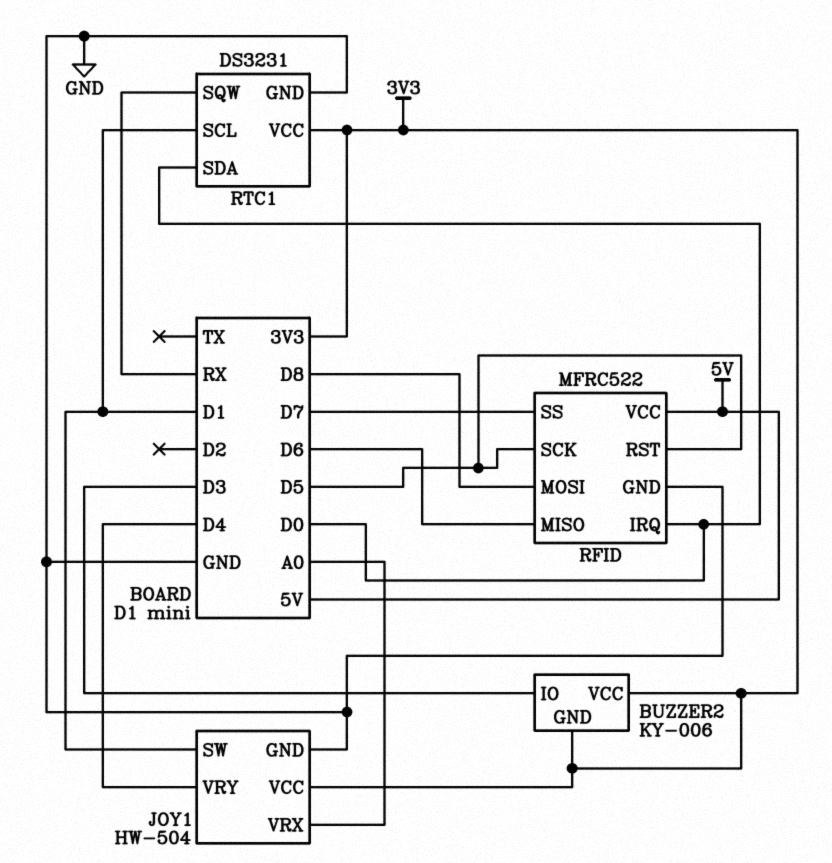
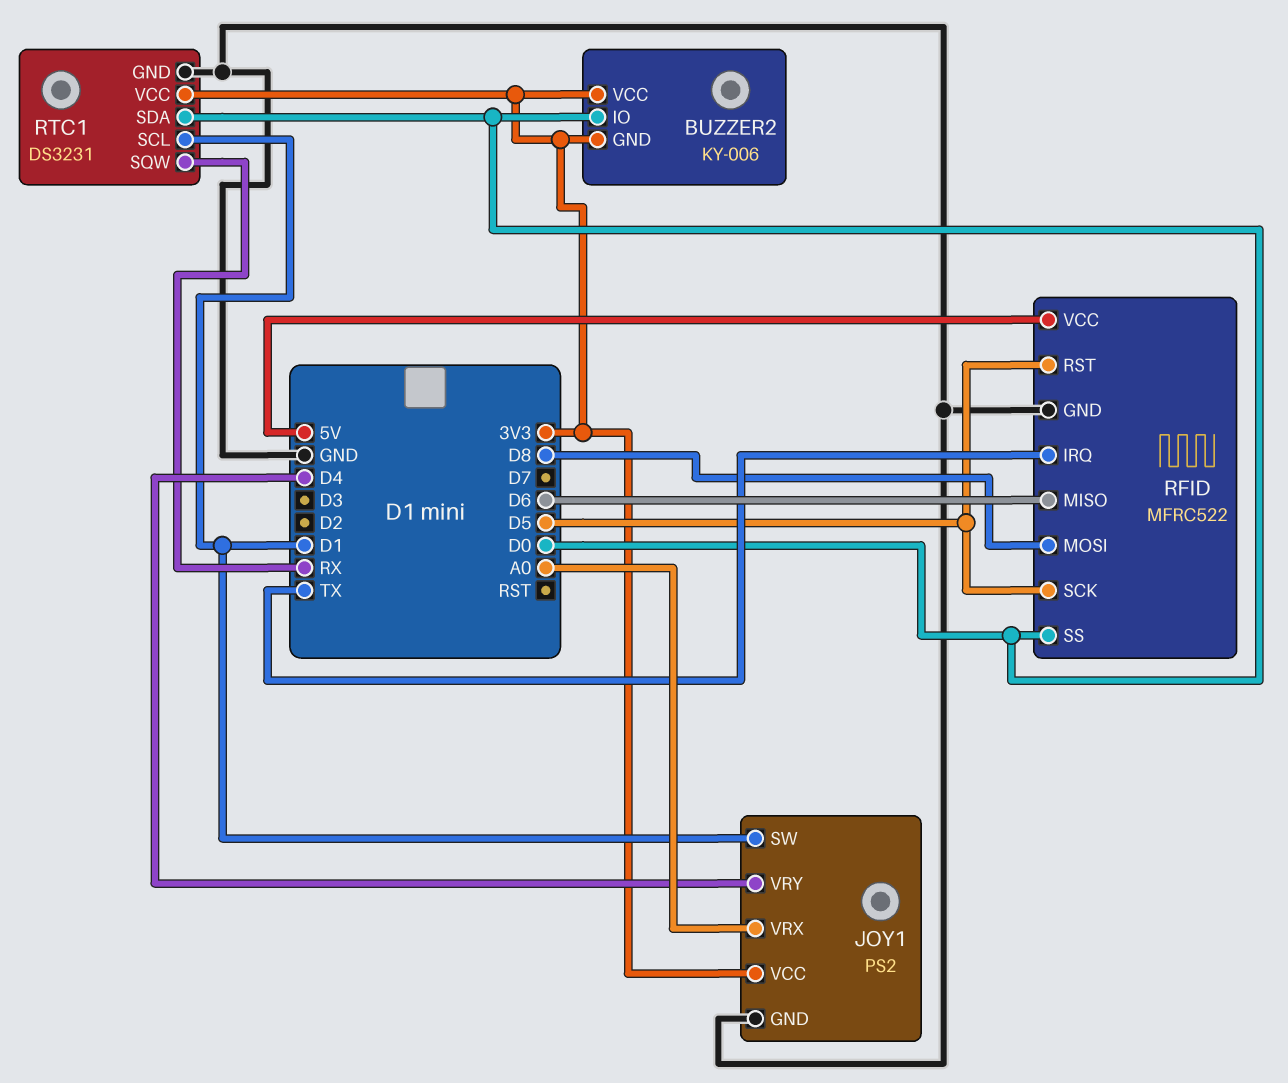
BUZZER2 pin IO: D3 -> D0
JOY1: HW-504 -> PS2
RFID pin IRQ: D0 -> TX
RFID pin SS: D7 -> D0

